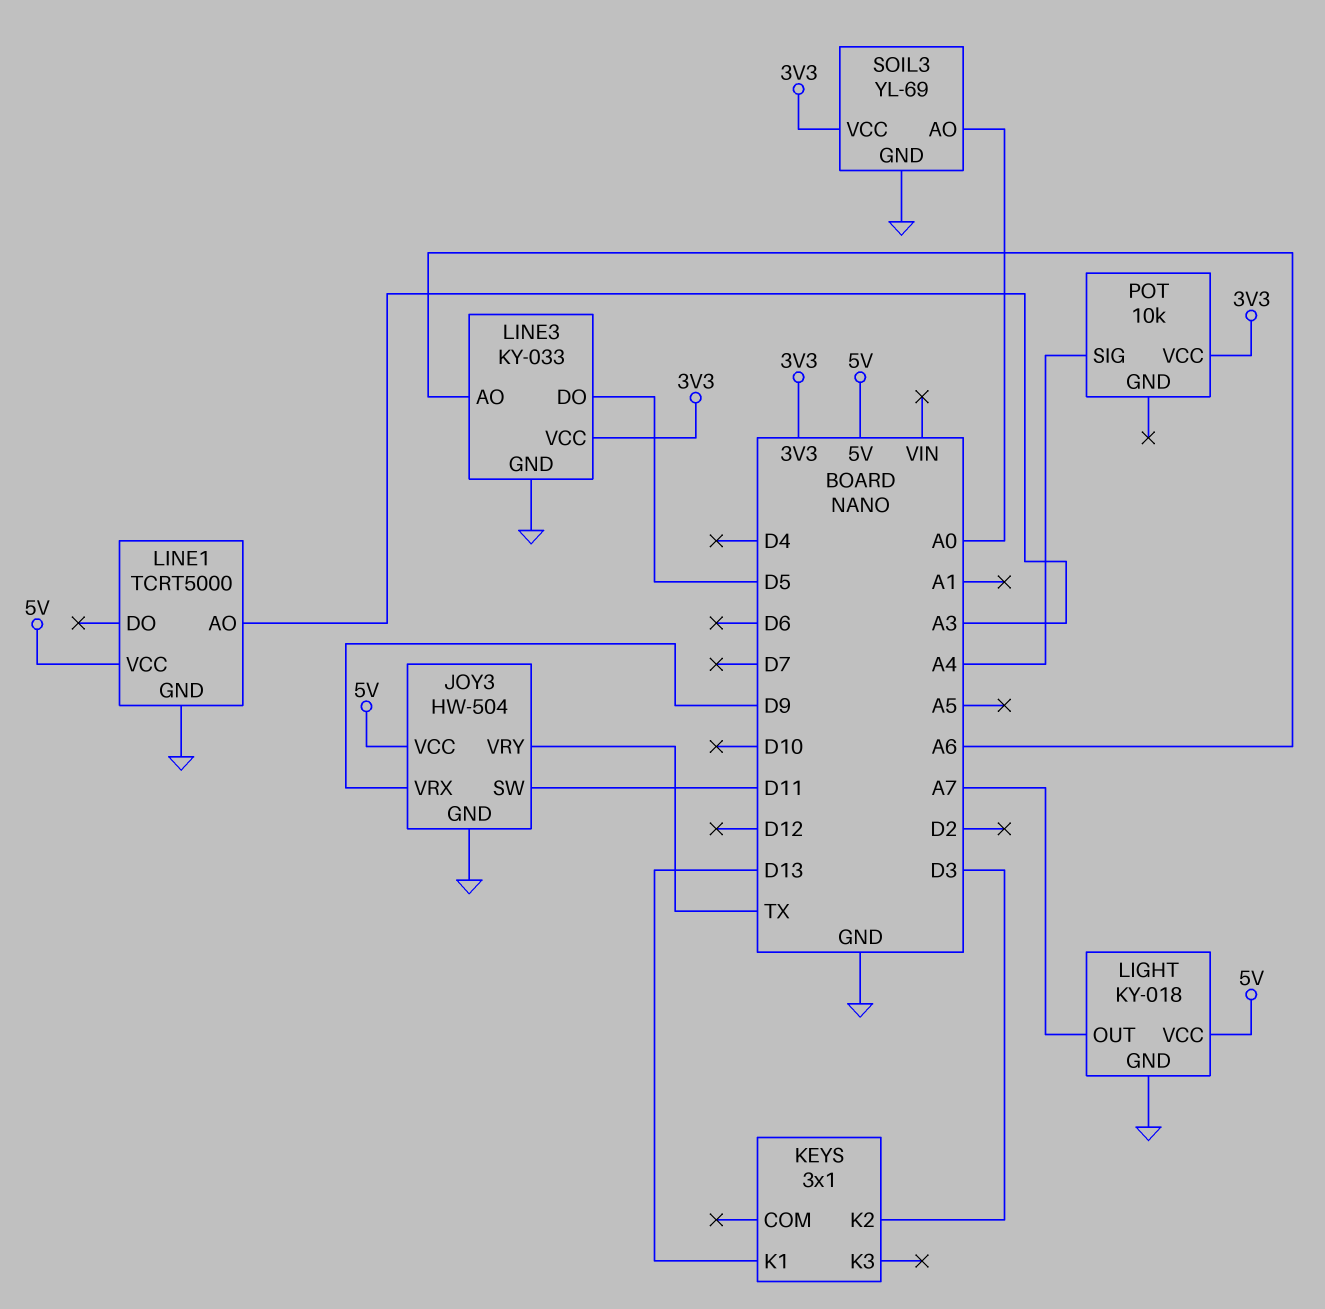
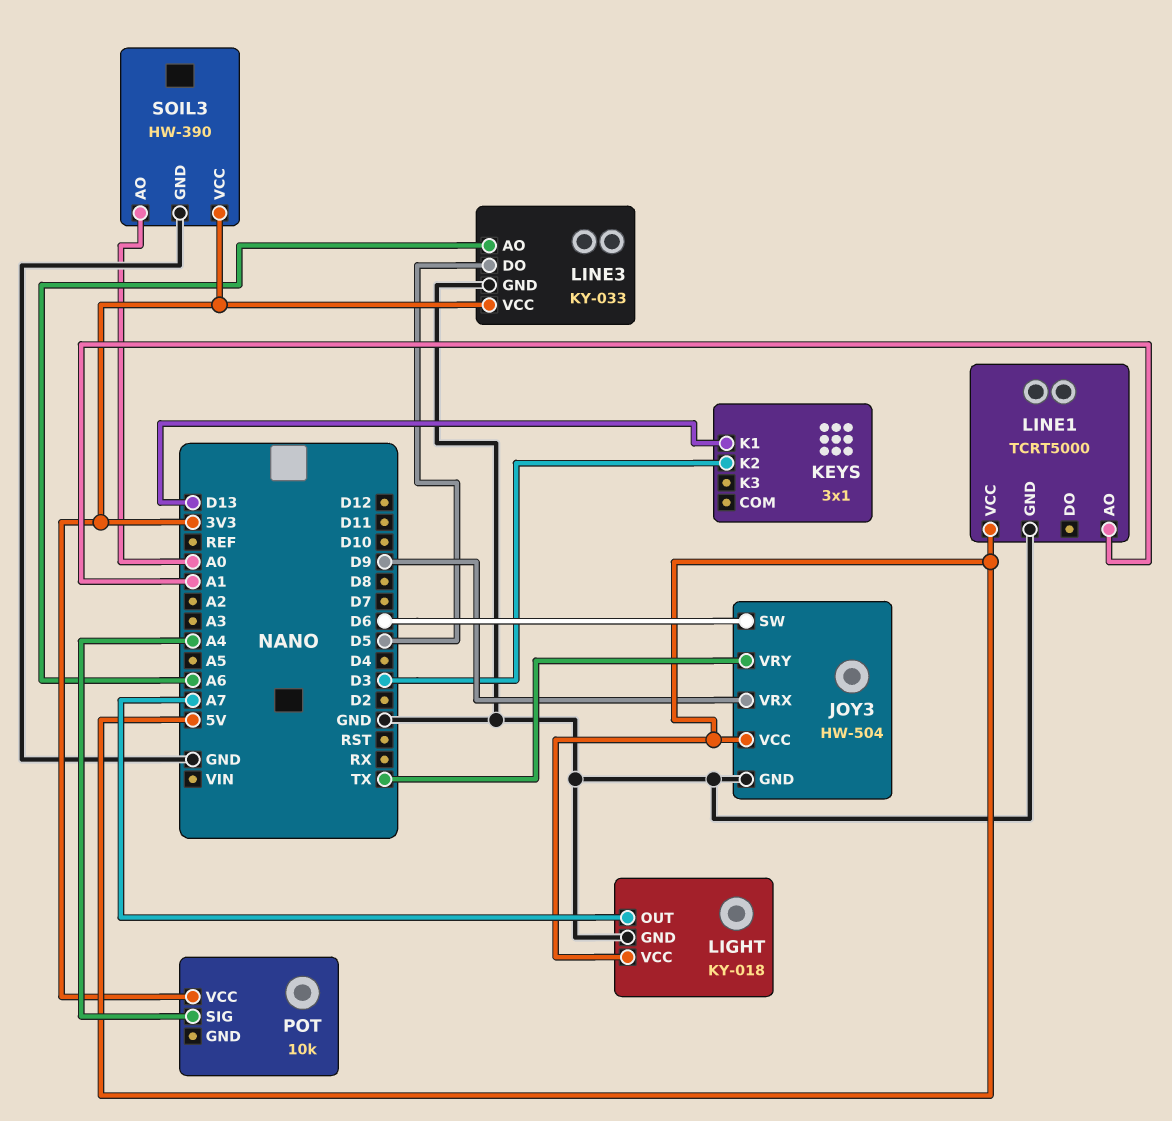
JOY3 pin SW: D11 -> D6
LINE1 pin AO: A3 -> A1
SOIL3: YL-69 -> HW-390

